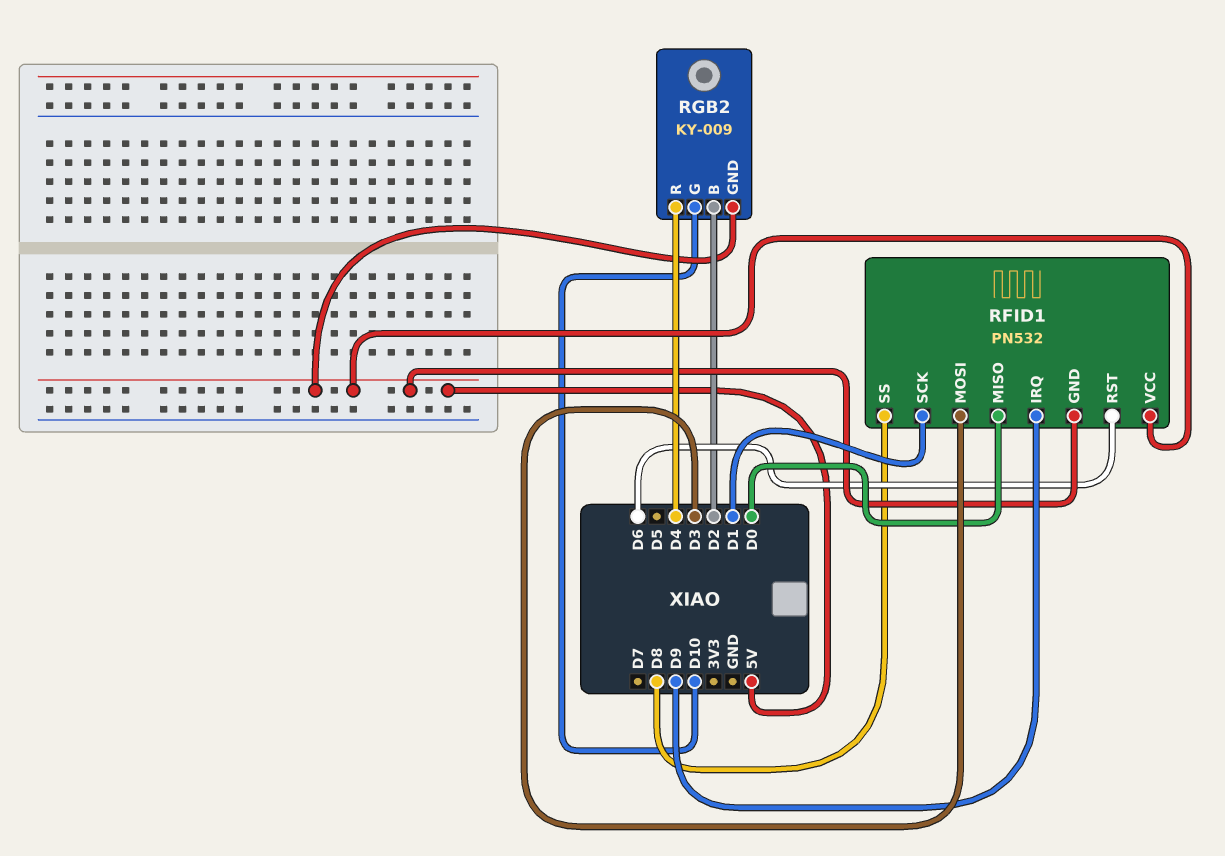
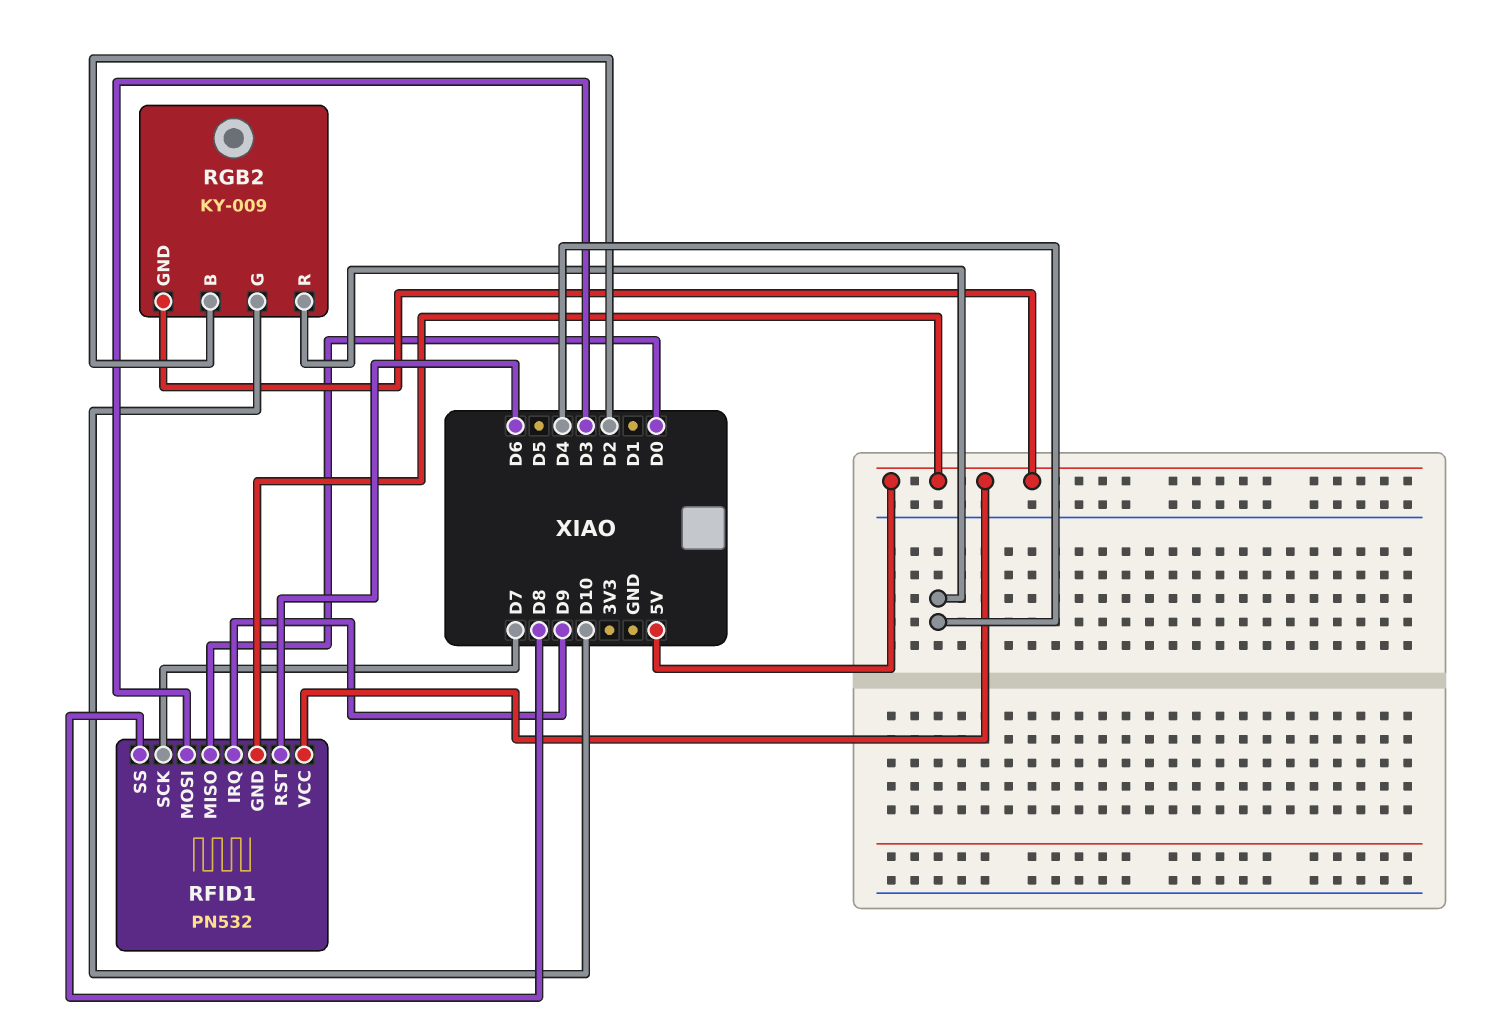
RFID1 pin SCK: D1 -> D7

